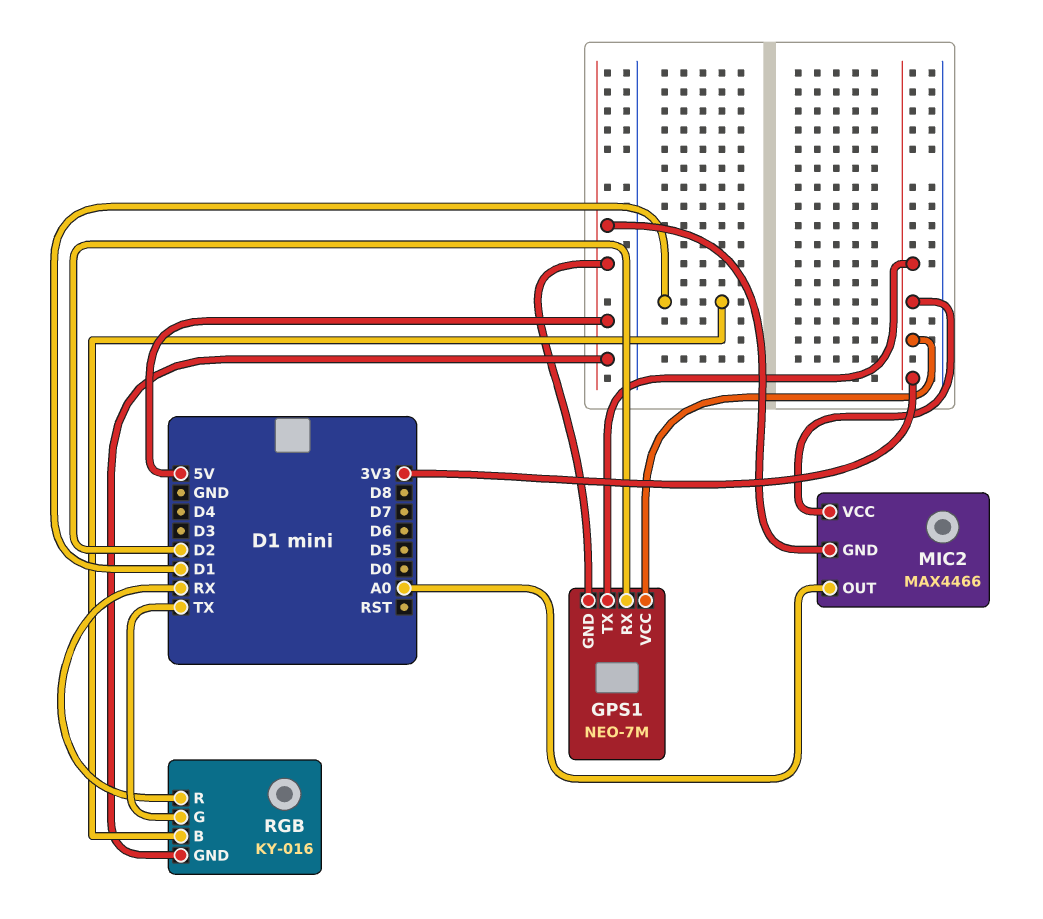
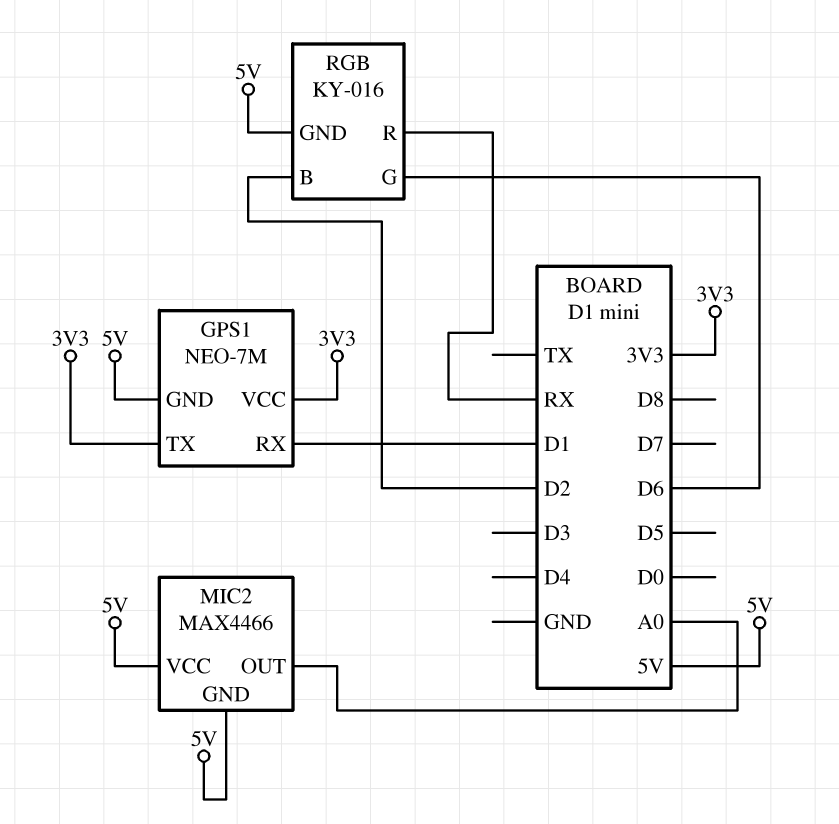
GPS1 pin RX: D2 -> D1
MIC2 pin VCC: 3V3 -> 5V
RGB pin B: D1 -> D2
RGB pin G: TX -> D6

